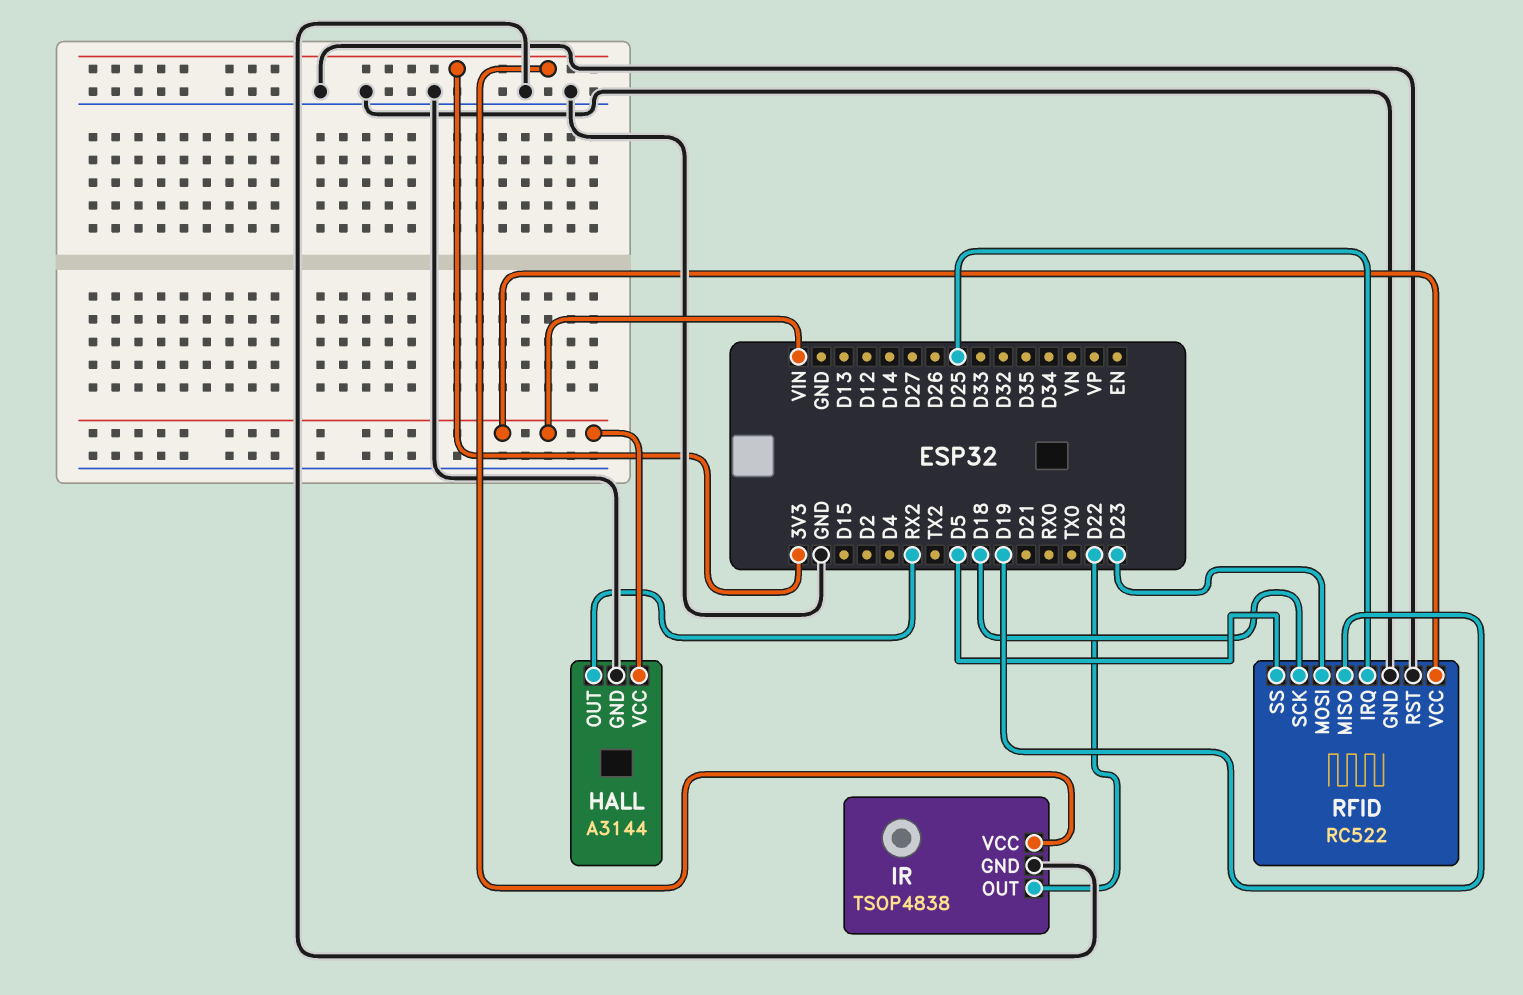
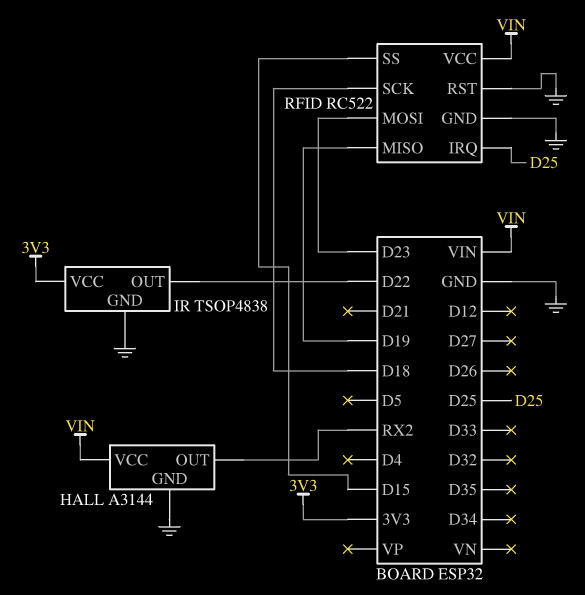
RFID pin SS: D5 -> D15

